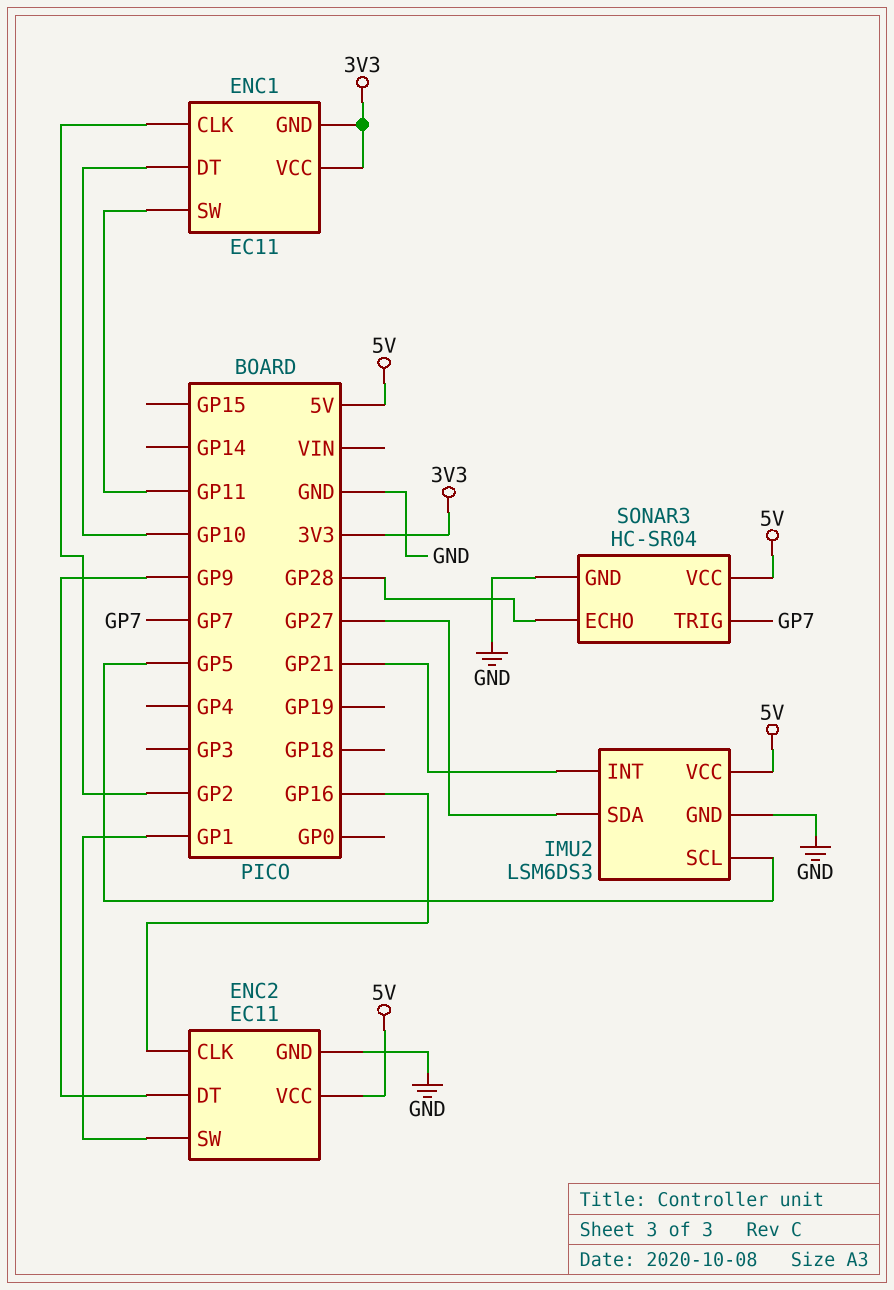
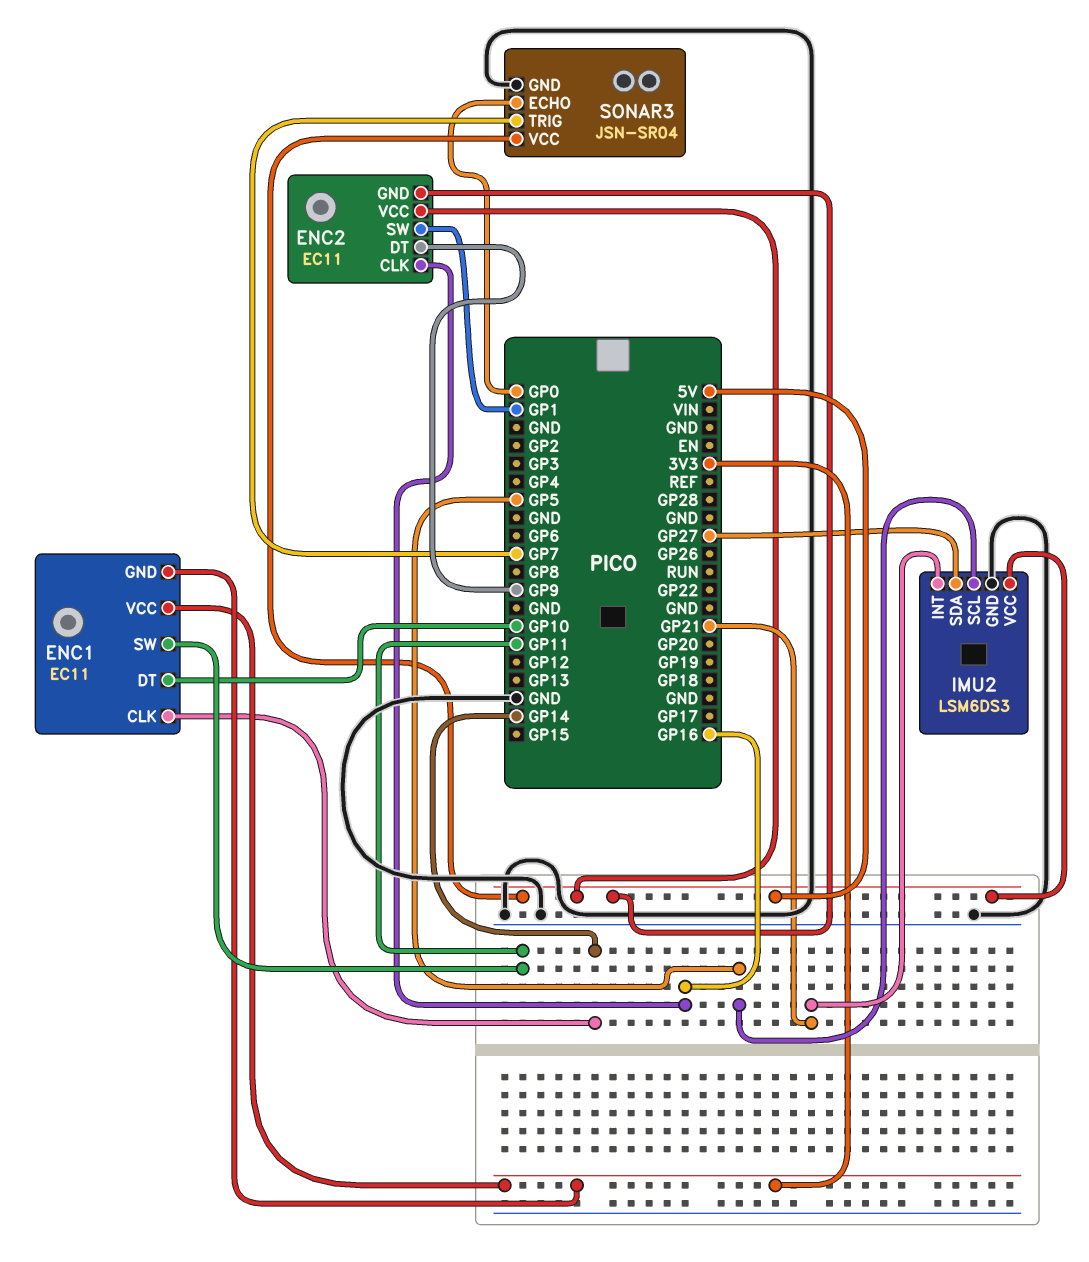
ENC1 pin CLK: GP2 -> GP14
ENC2 pin GND: GND -> 5V
SONAR3: HC-SR04 -> JSN-SR04
SONAR3 pin ECHO: GP28 -> GP0

